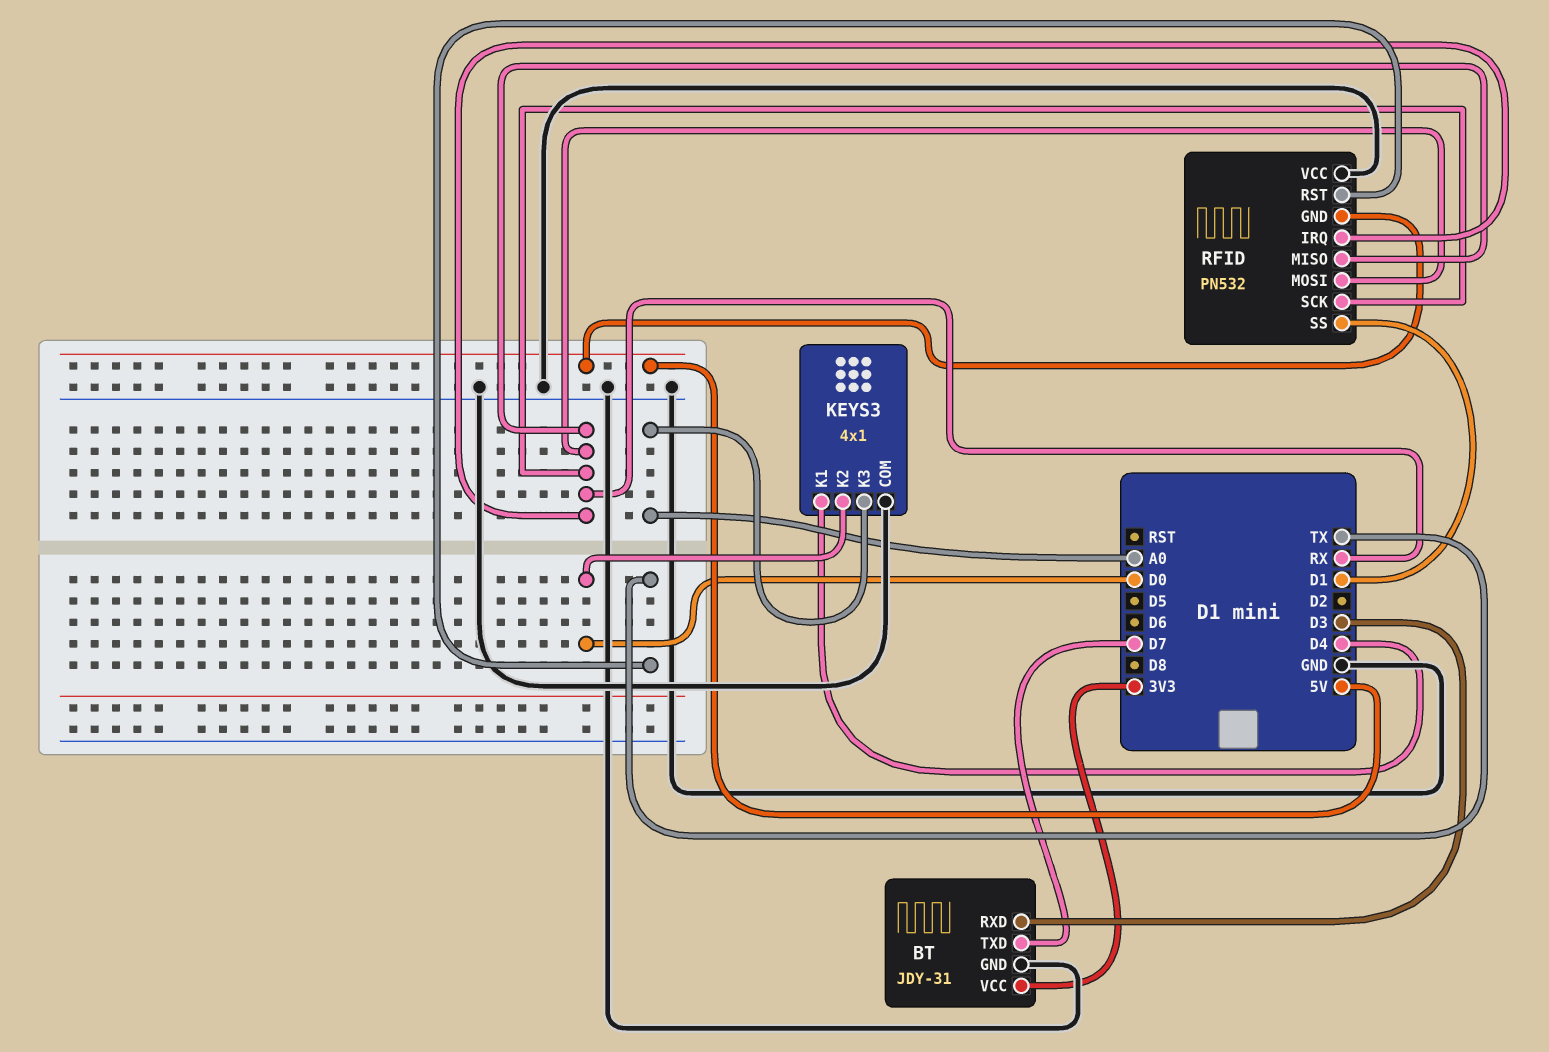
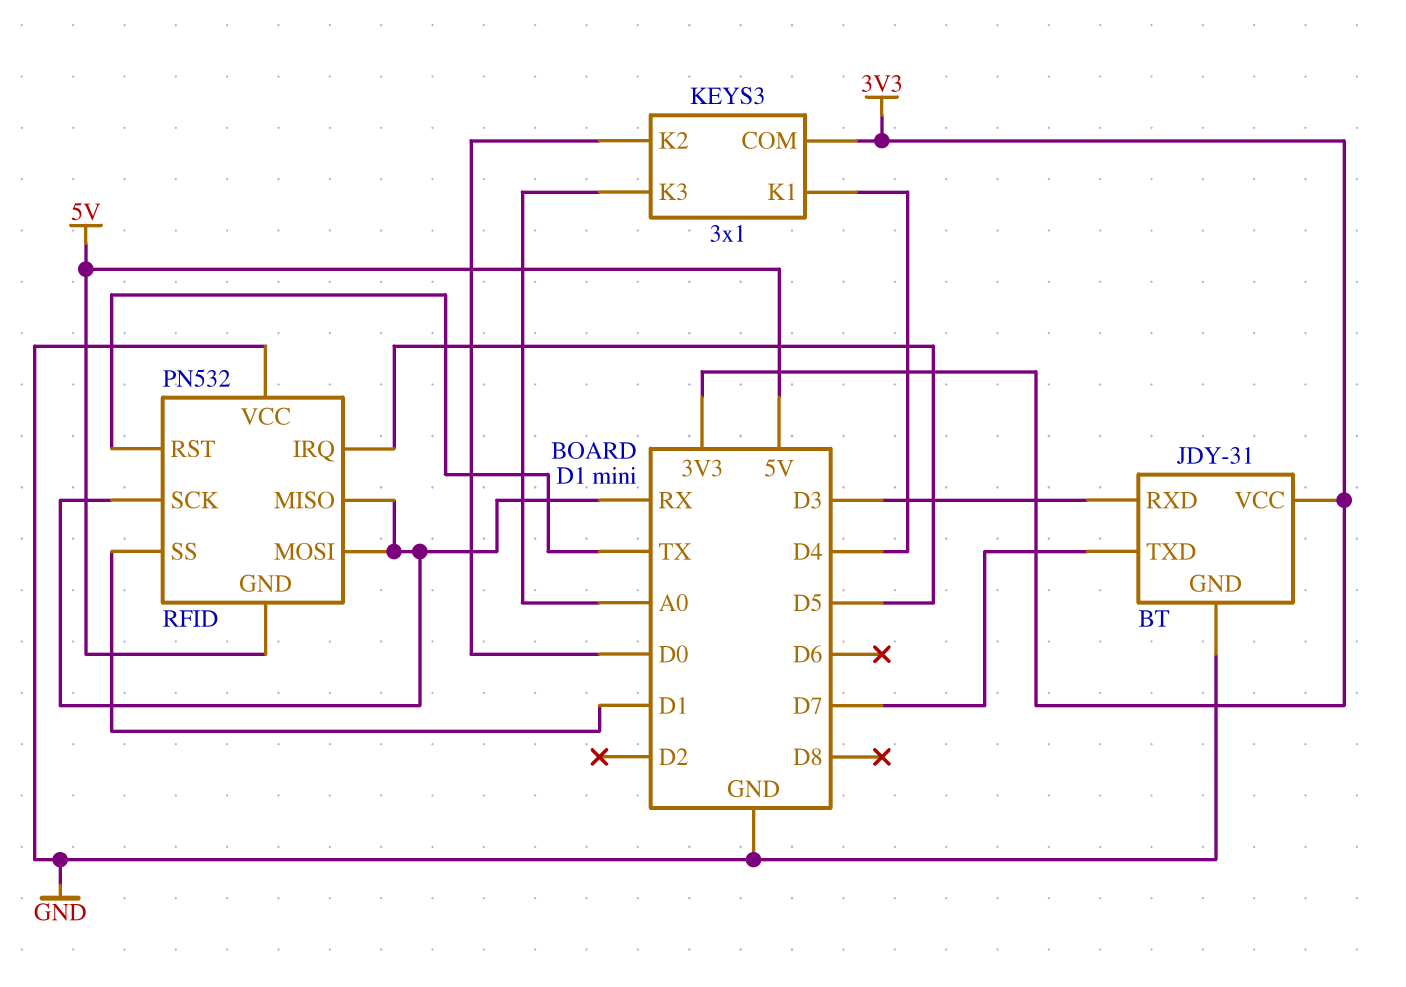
KEYS3: 4x1 -> 3x1
KEYS3 pin COM: GND -> 3V3
RFID pin IRQ: RX -> D5

